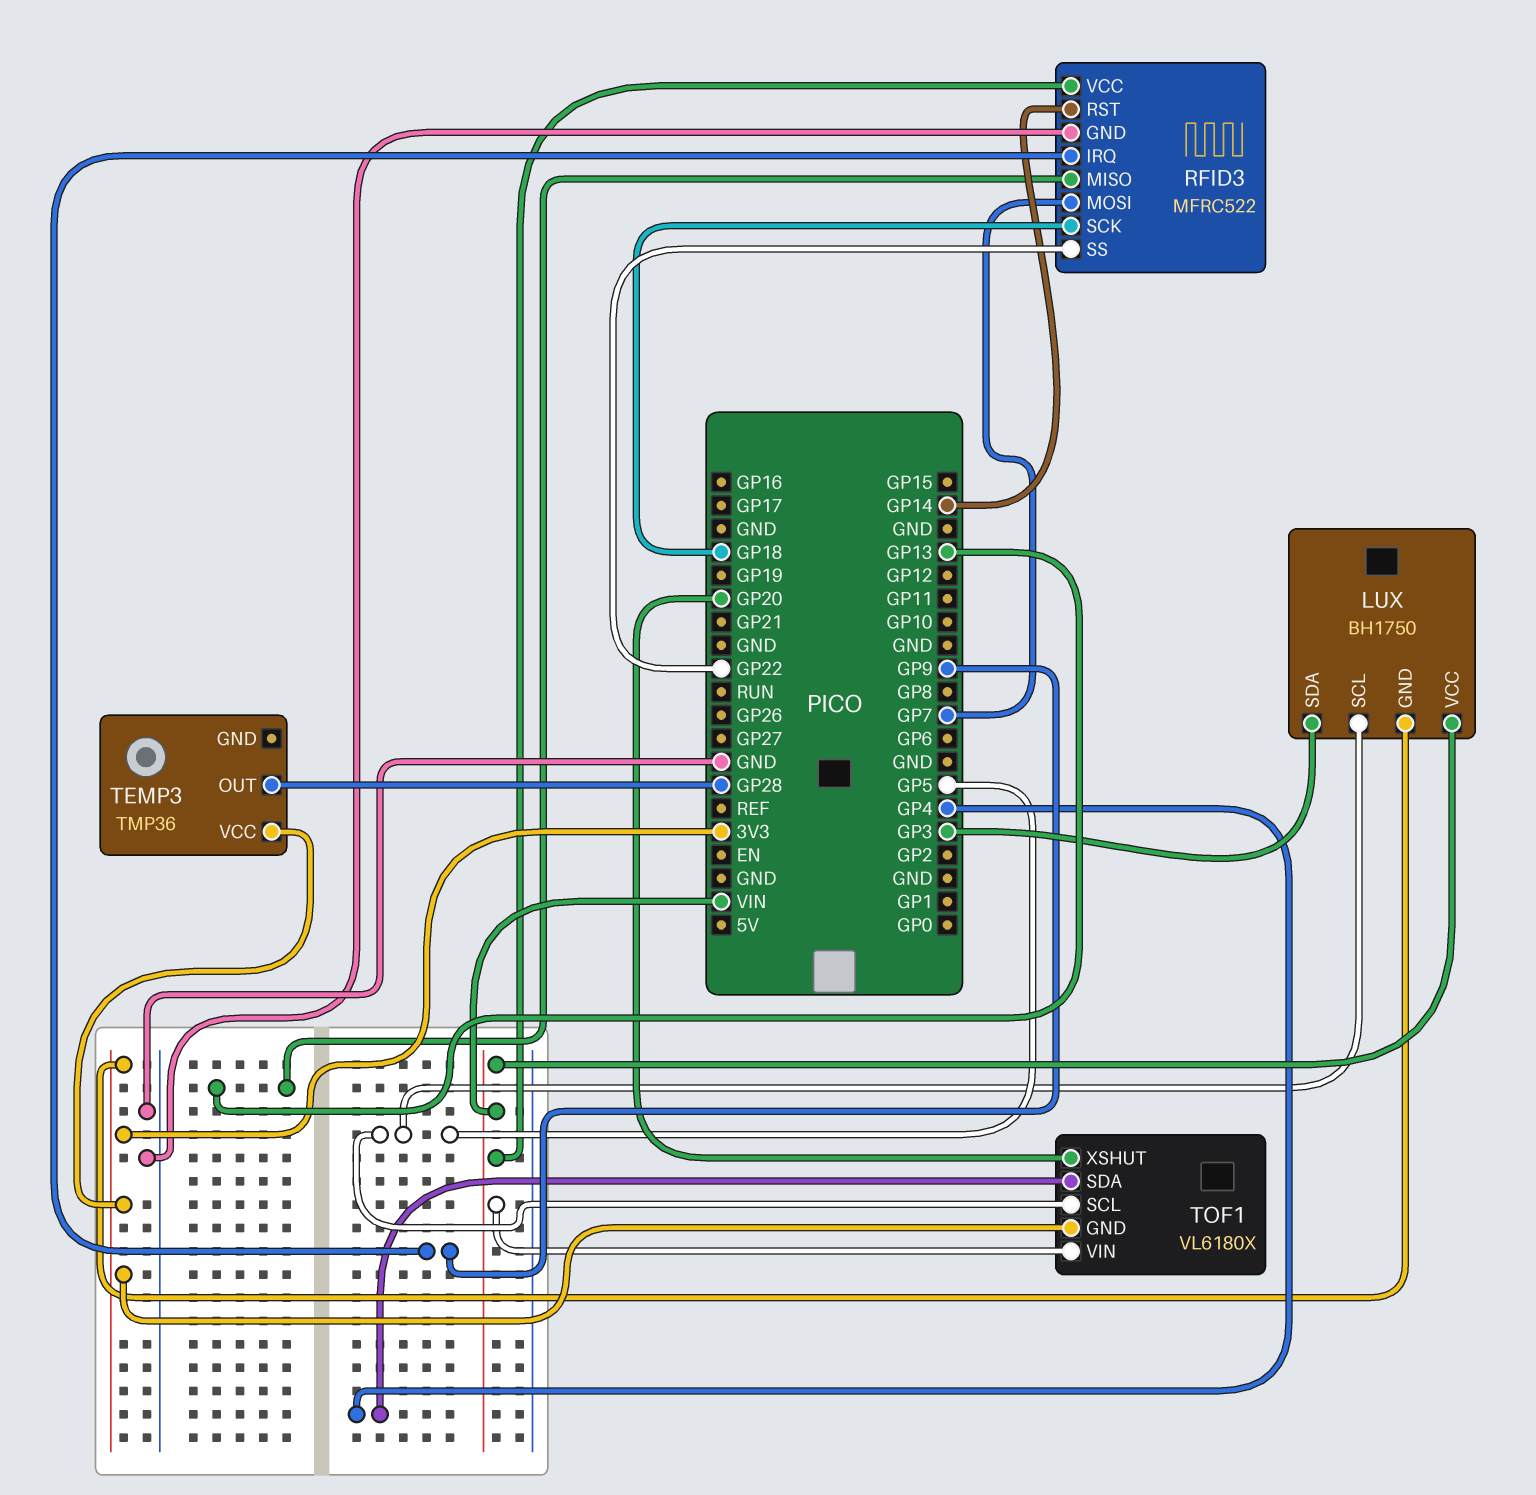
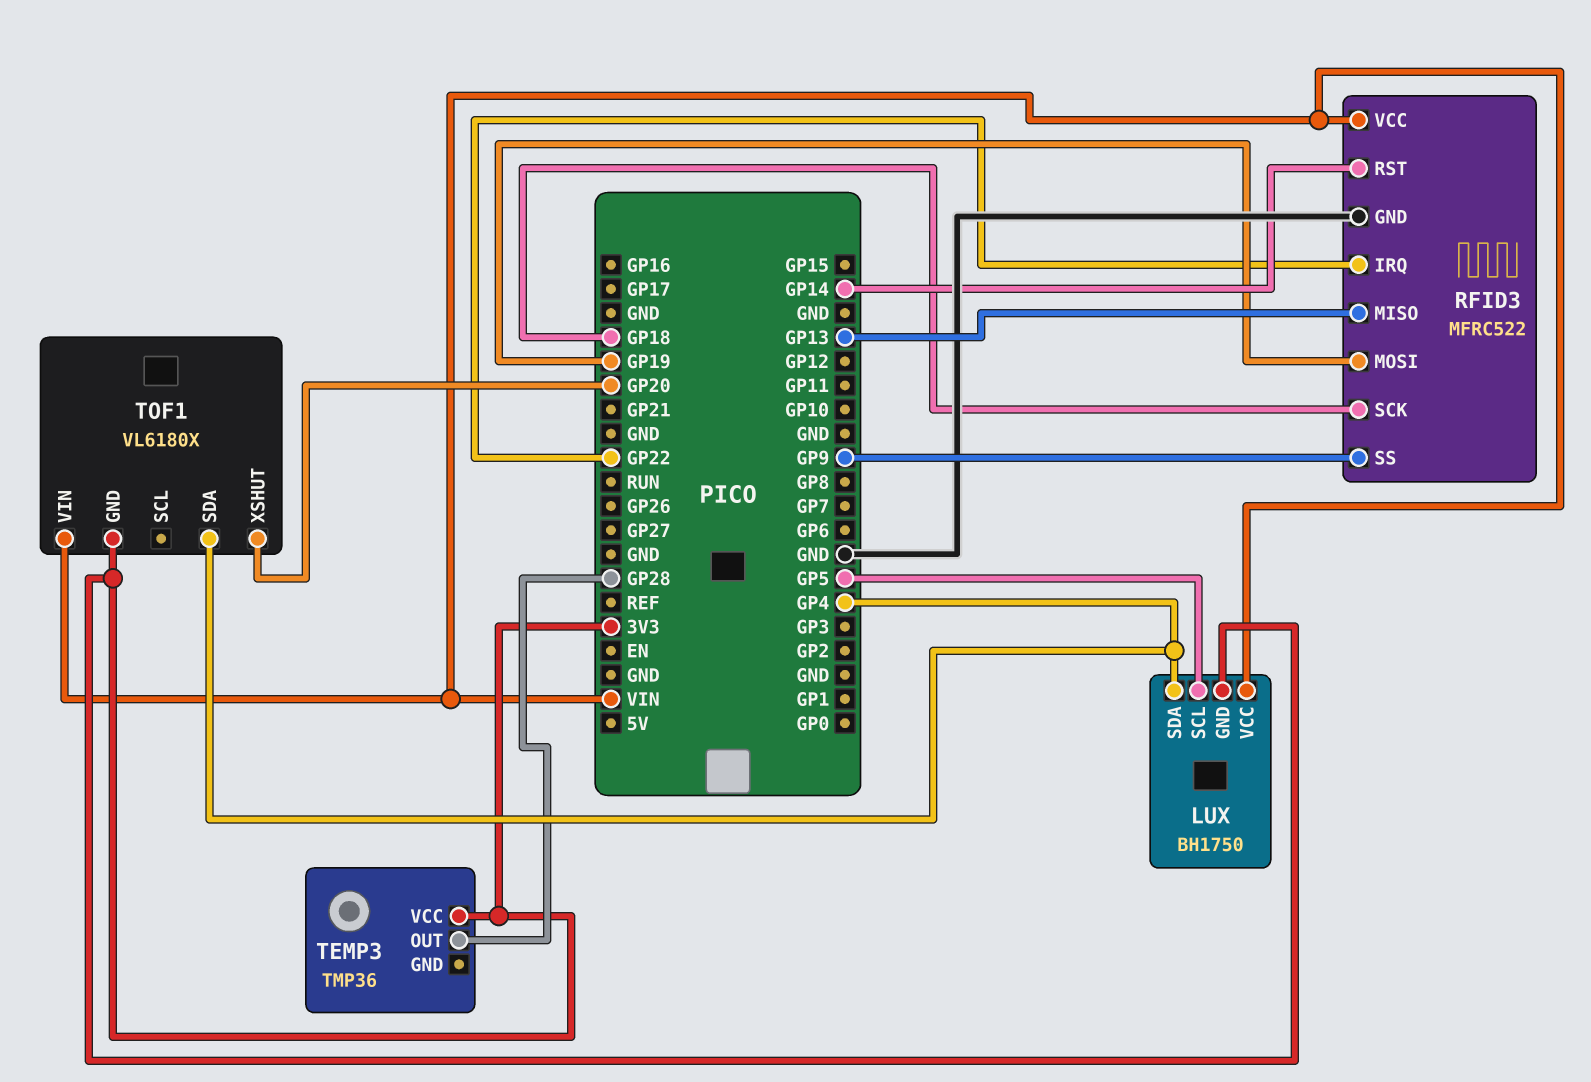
LUX pin SDA: GP3 -> GP4
RFID3 pin IRQ: GP9 -> GP22
RFID3 pin MOSI: GP7 -> GP19
RFID3 pin SS: GP22 -> GP9
TOF1 pin SCL: GP5 -> none

